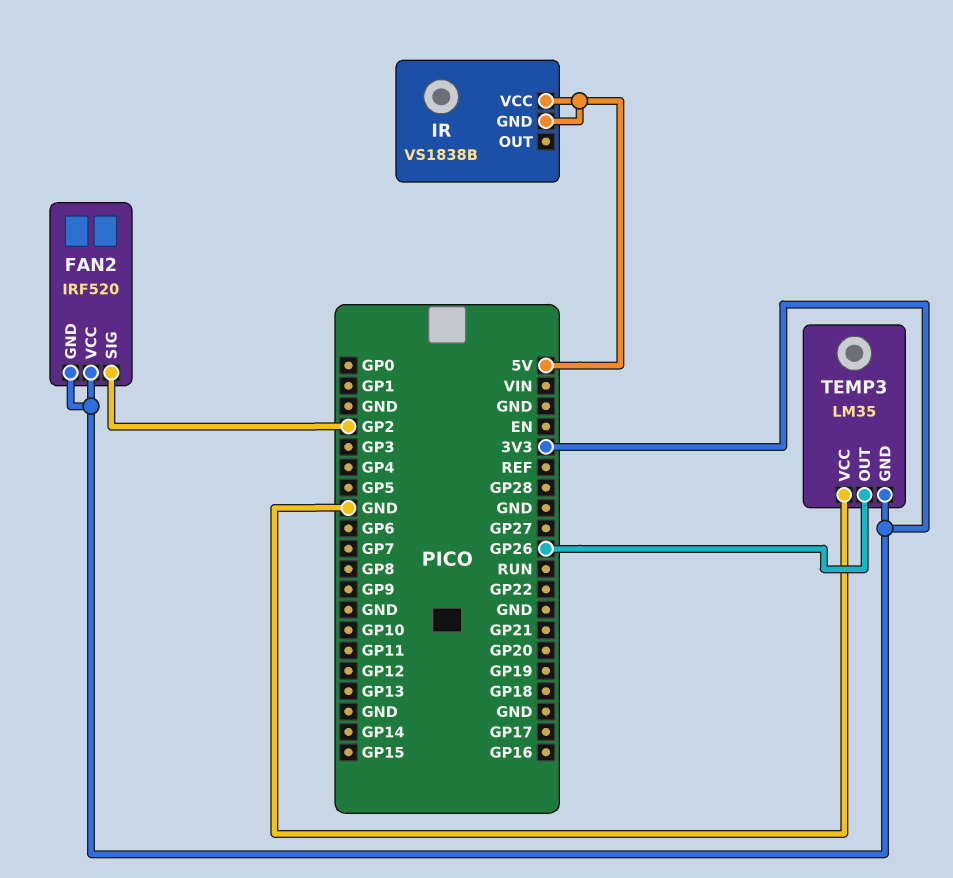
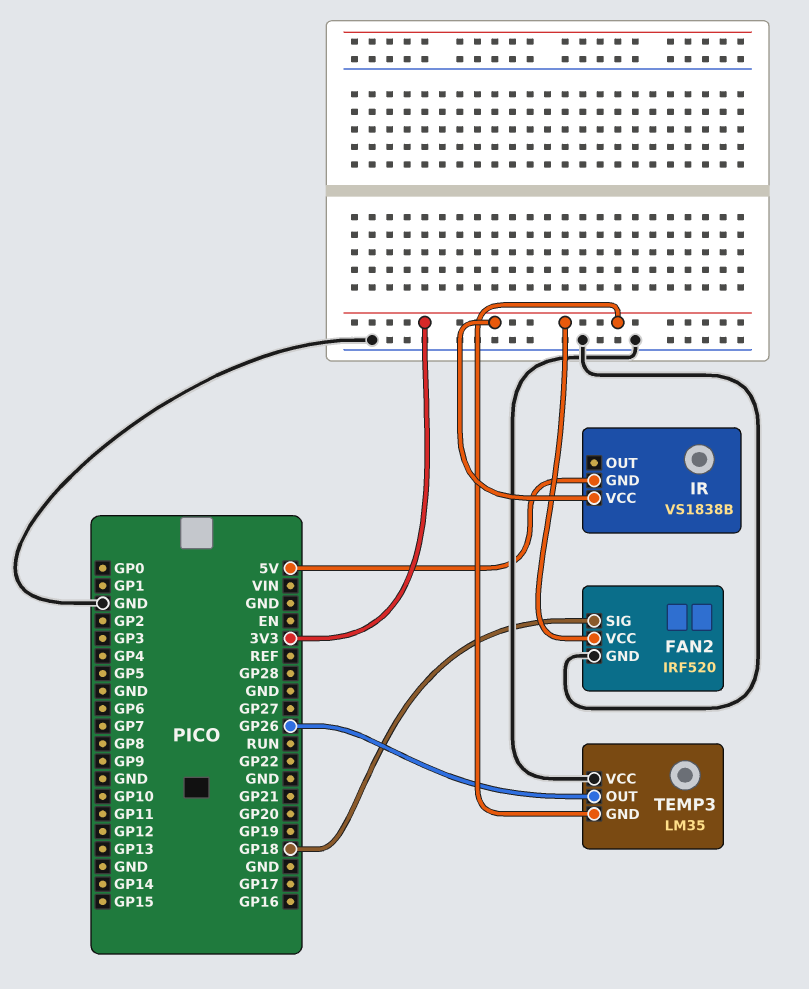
FAN2 pin GND: 3V3 -> GND
FAN2 pin SIG: GP2 -> GP18
IR pin VCC: 5V -> 3V3

